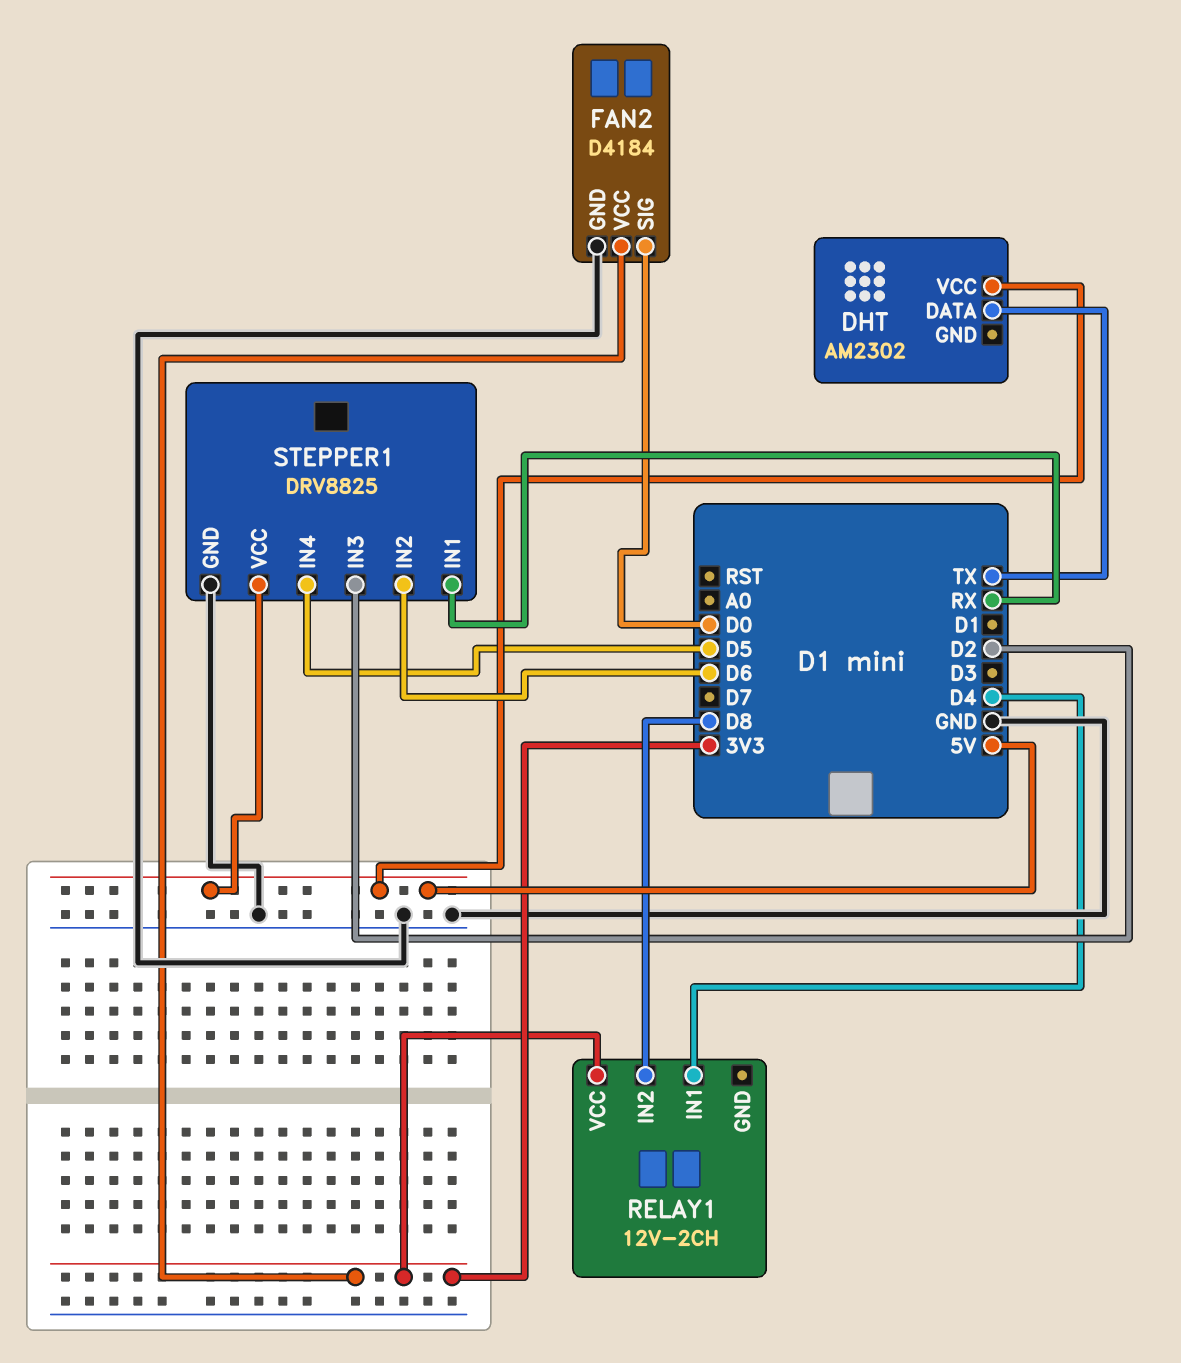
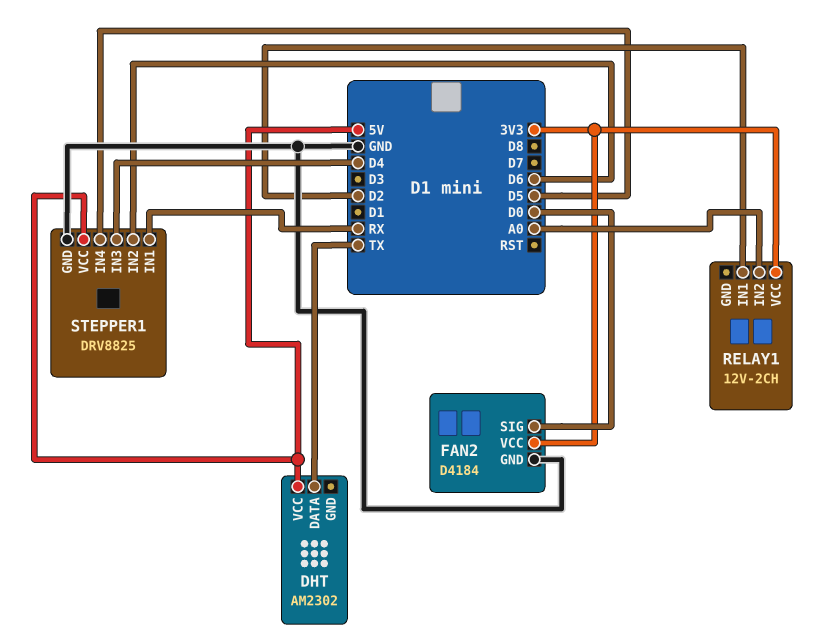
RELAY1 pin IN1: D4 -> D2
RELAY1 pin IN2: D8 -> A0
STEPPER1 pin IN3: D2 -> D4

